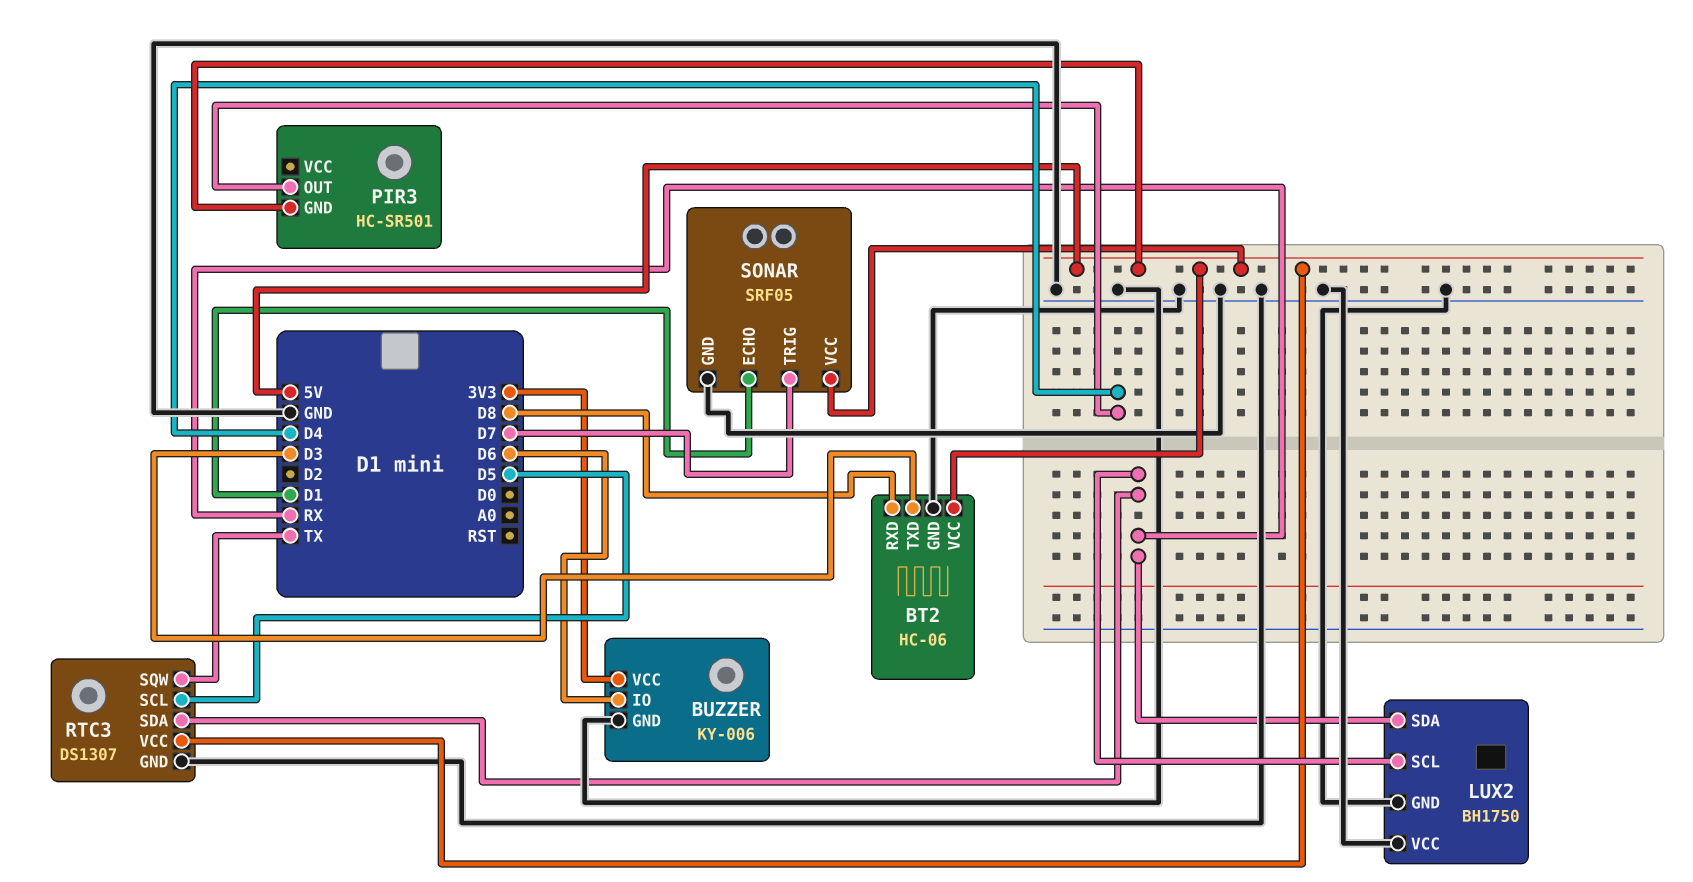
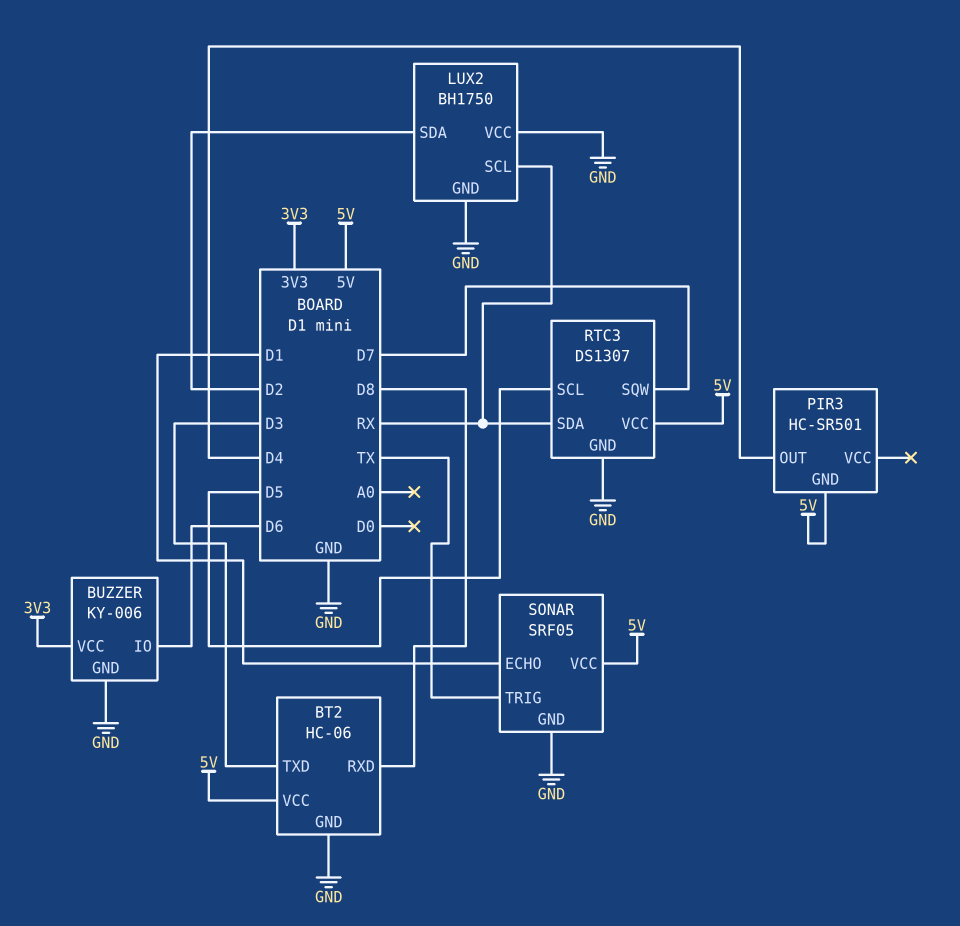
LUX2 pin SDA: RX -> D2
RTC3 pin SQW: TX -> D7
SONAR pin TRIG: D7 -> TX

